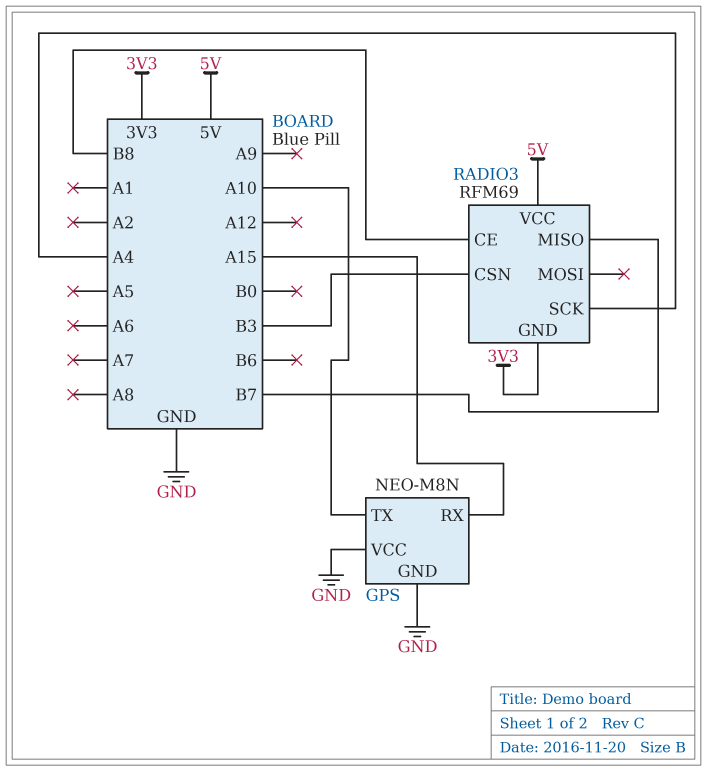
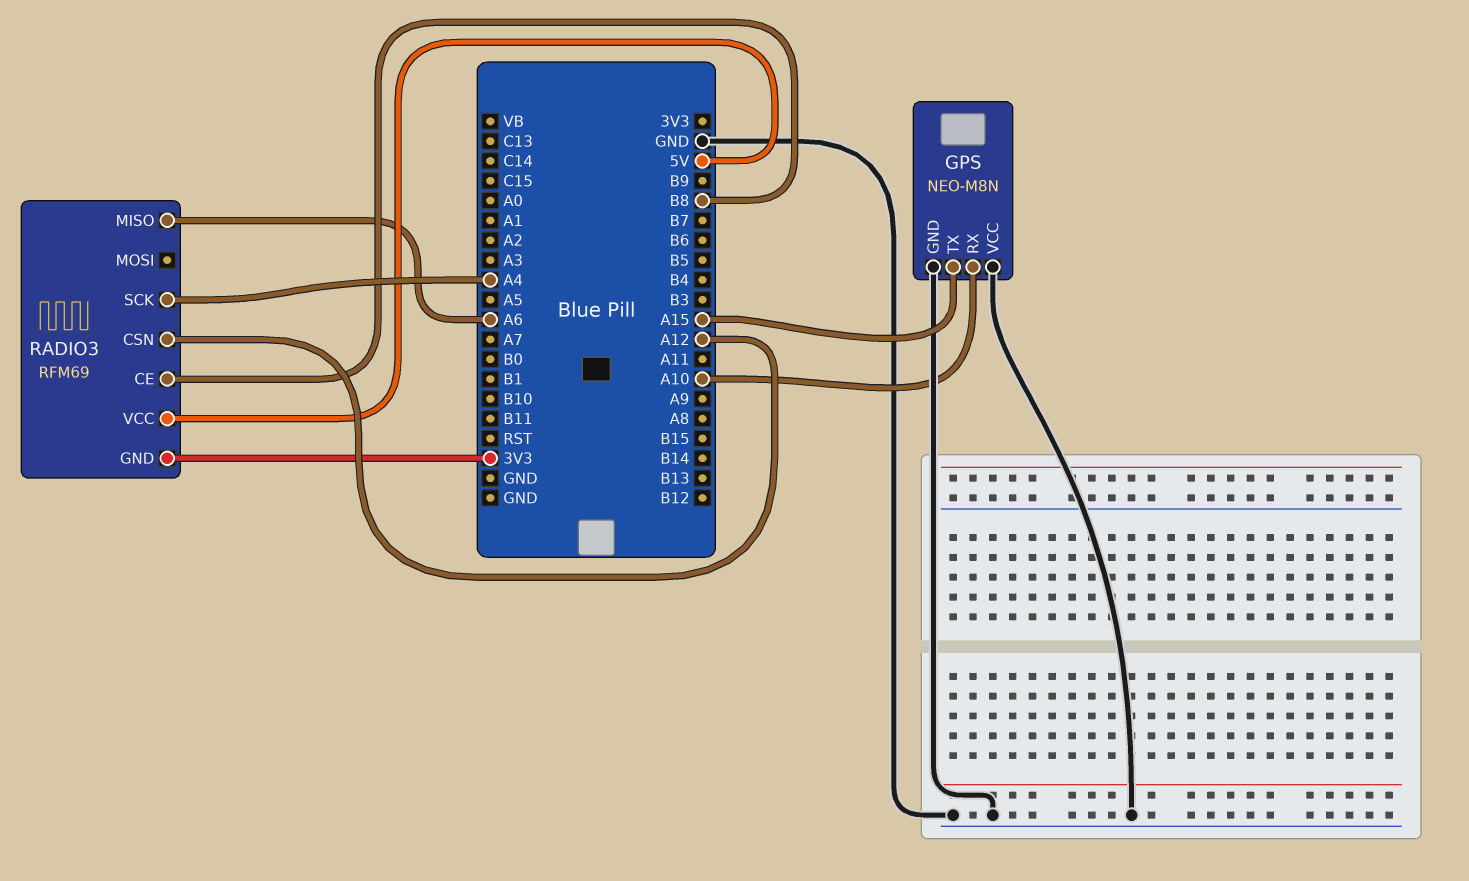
GPS pin RX: A15 -> A10
GPS pin TX: A10 -> A15
RADIO3 pin CSN: B3 -> A12
RADIO3 pin MISO: B7 -> A6

